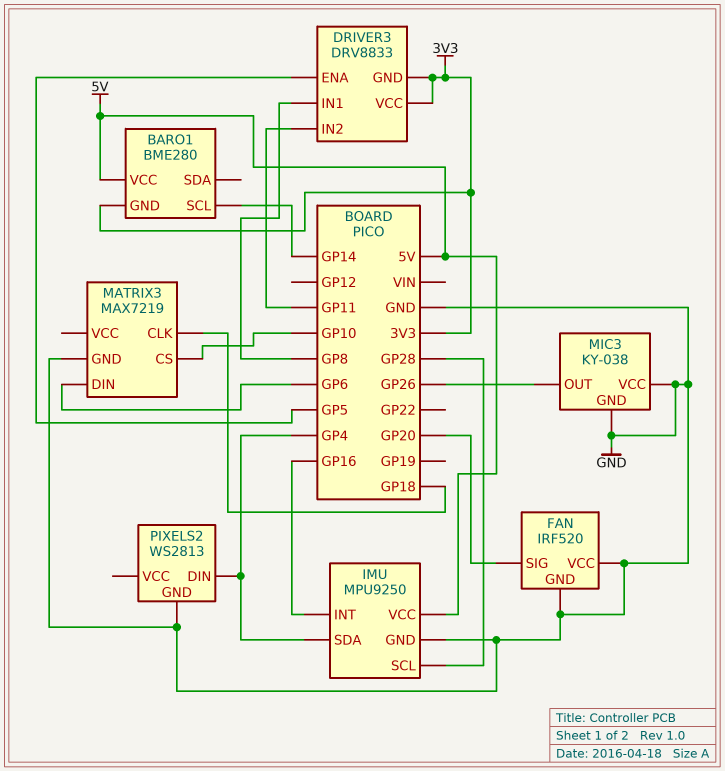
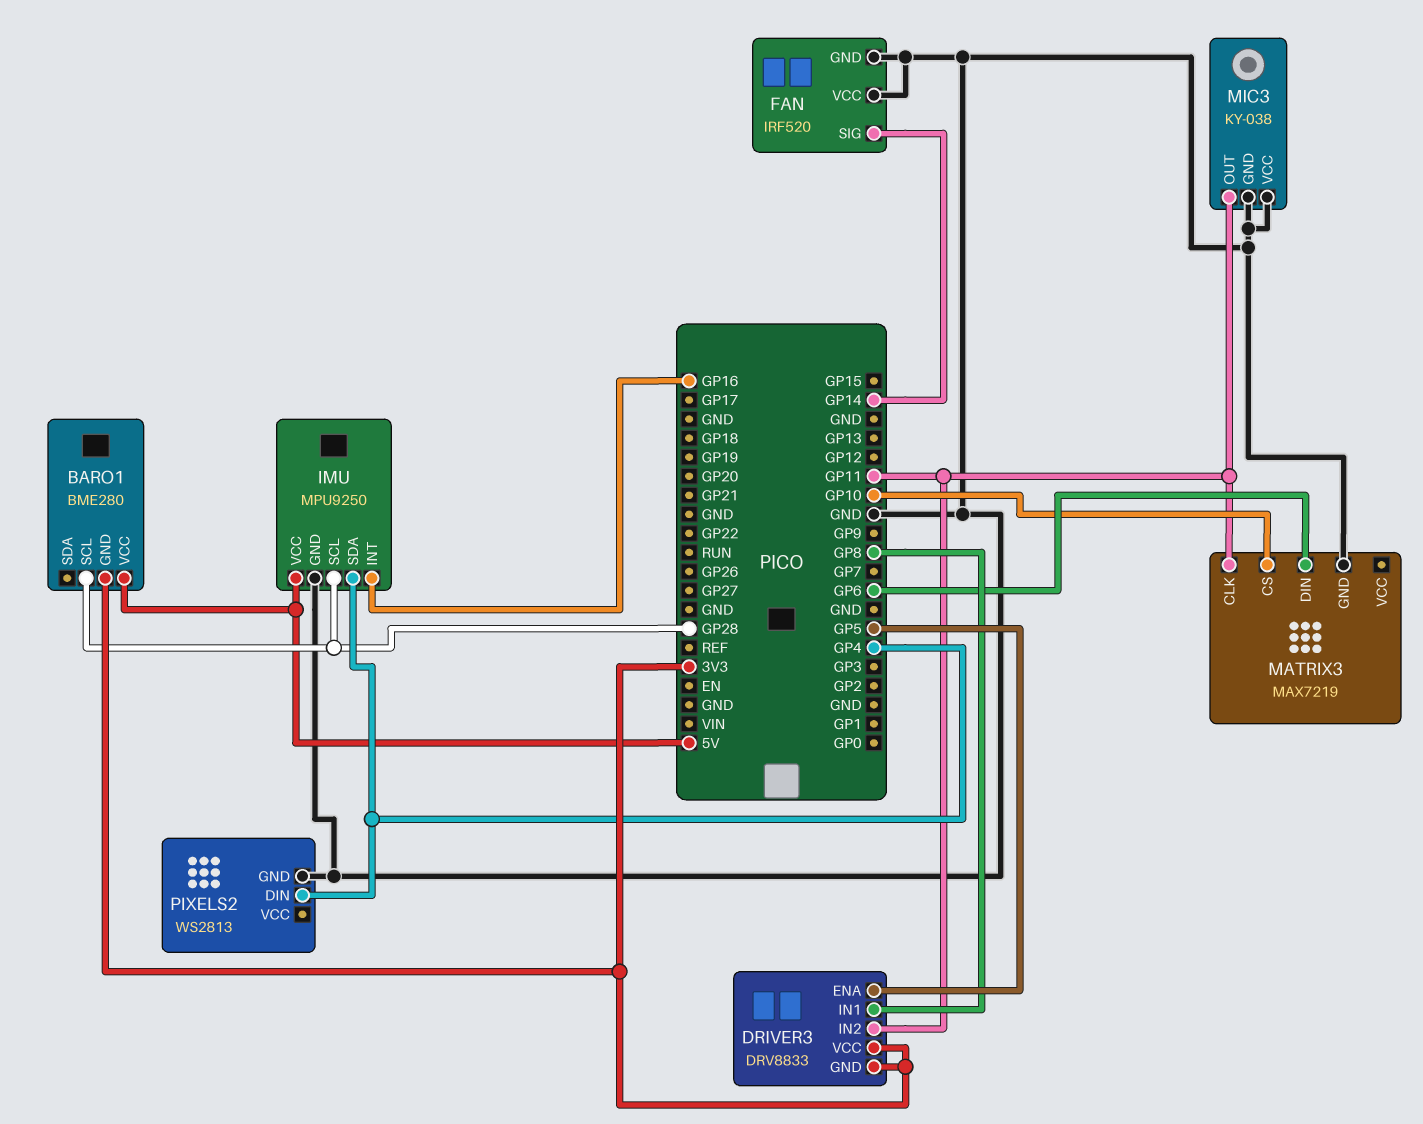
BARO1 pin SCL: GP14 -> GP28
FAN pin SIG: GP20 -> GP14
MATRIX3 pin CLK: GP18 -> GP11
MIC3 pin OUT: GP26 -> GP11

